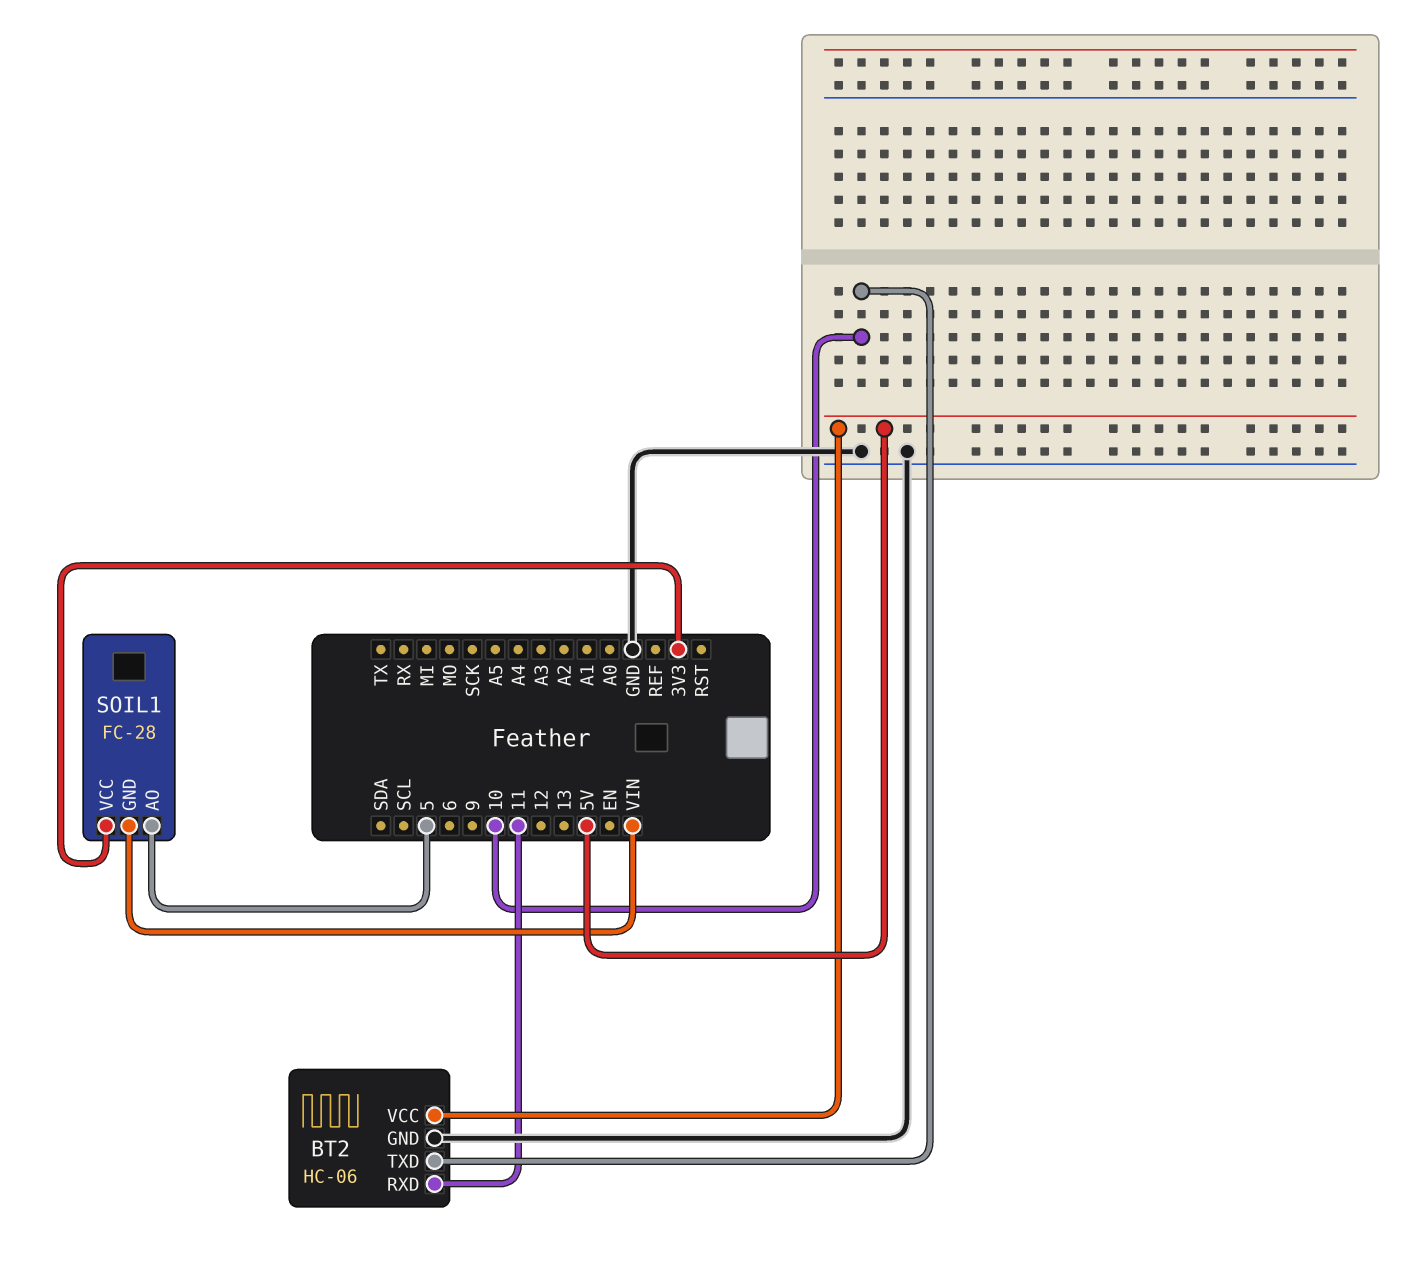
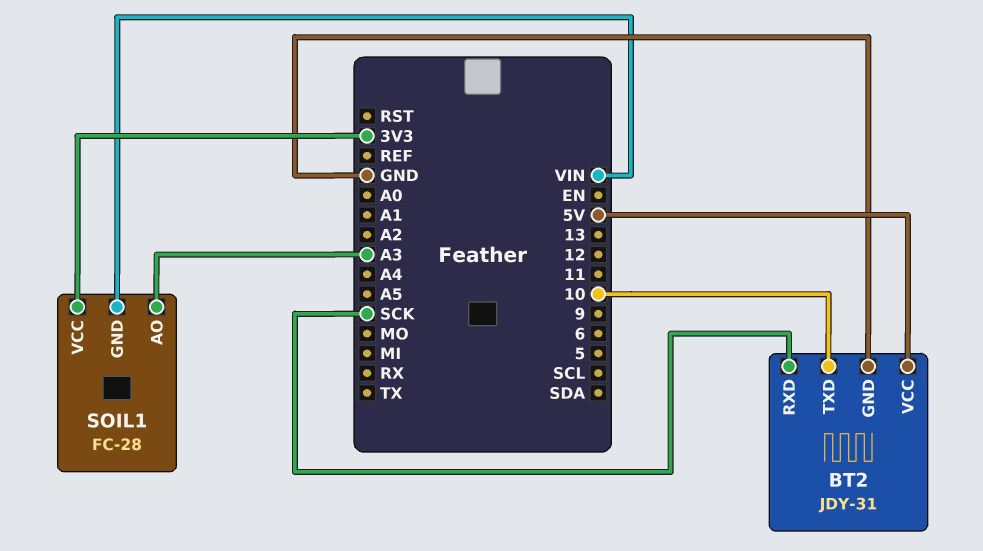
BT2: HC-06 -> JDY-31
BT2 pin RXD: 11 -> SCK
SOIL1 pin AO: 5 -> A3

